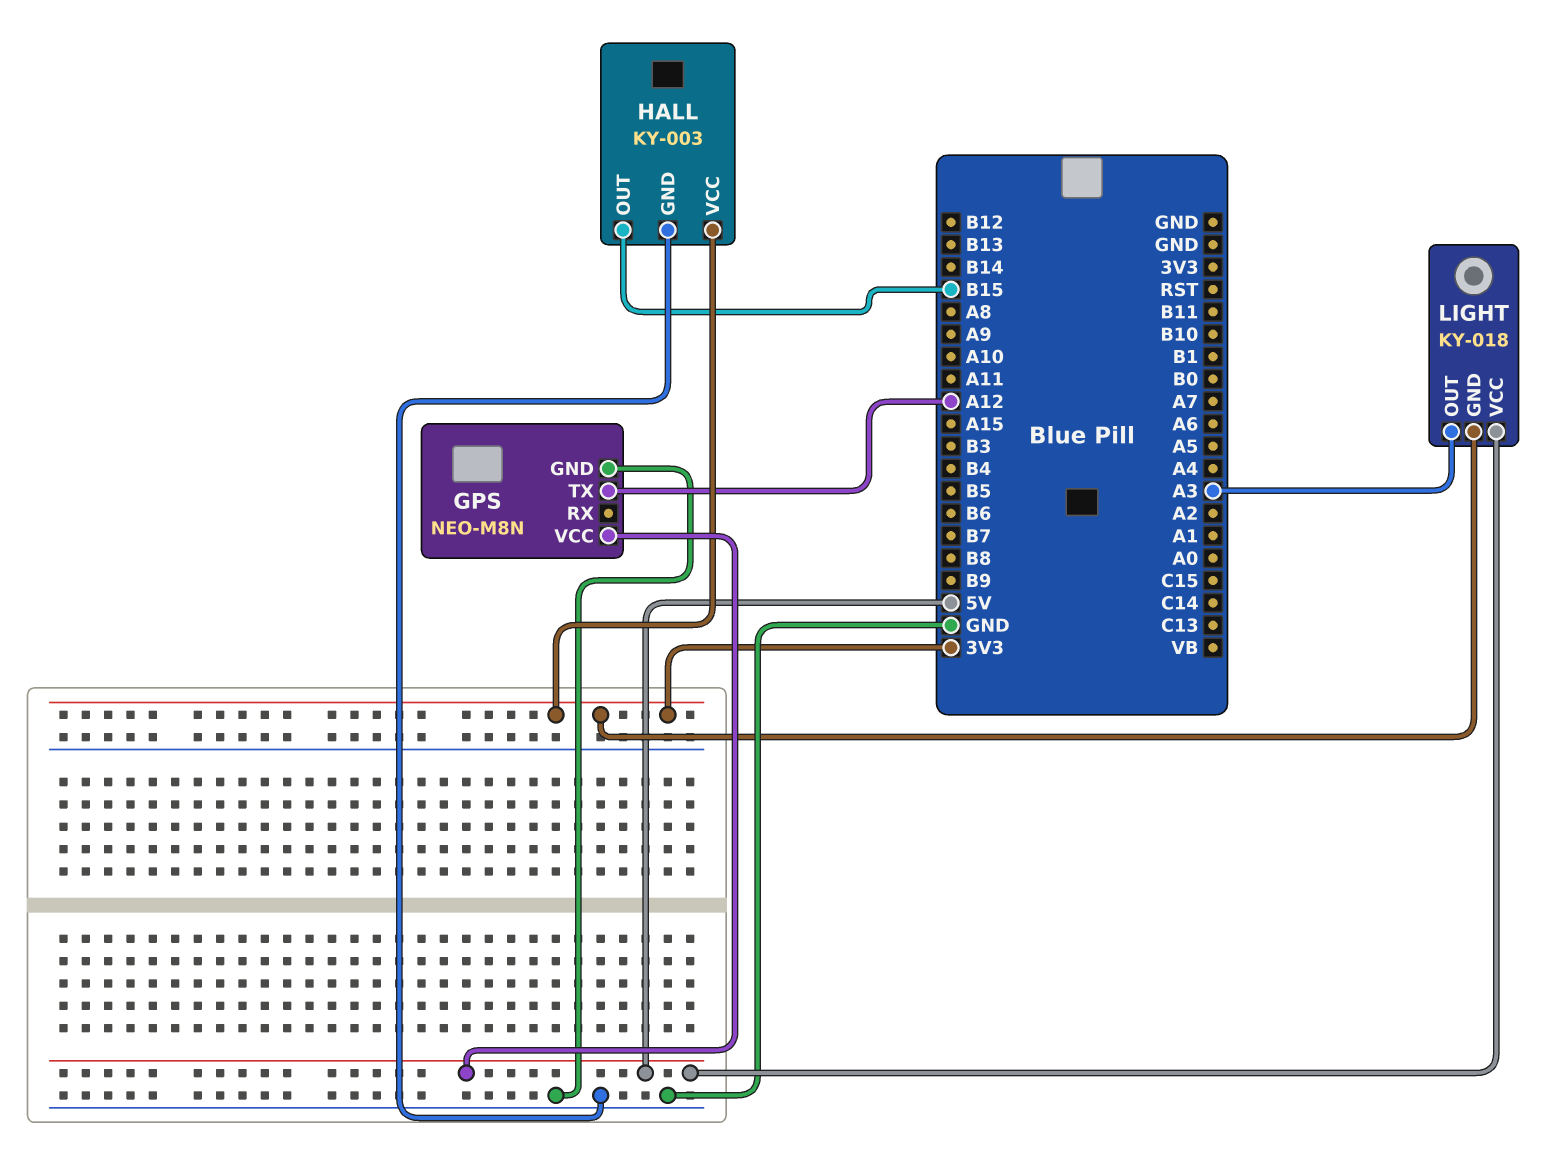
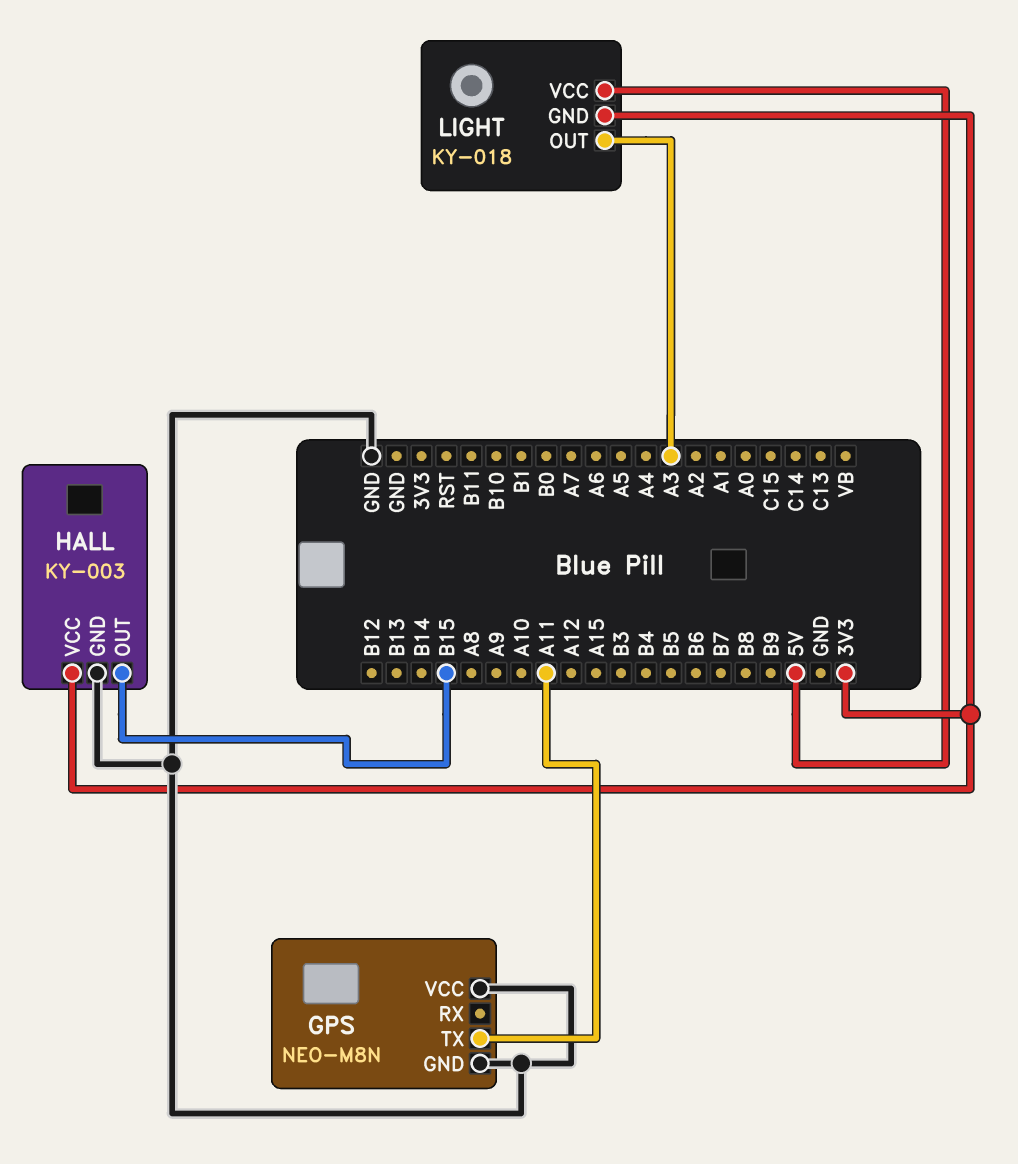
GPS pin TX: A12 -> A11
GPS pin VCC: 5V -> GND

